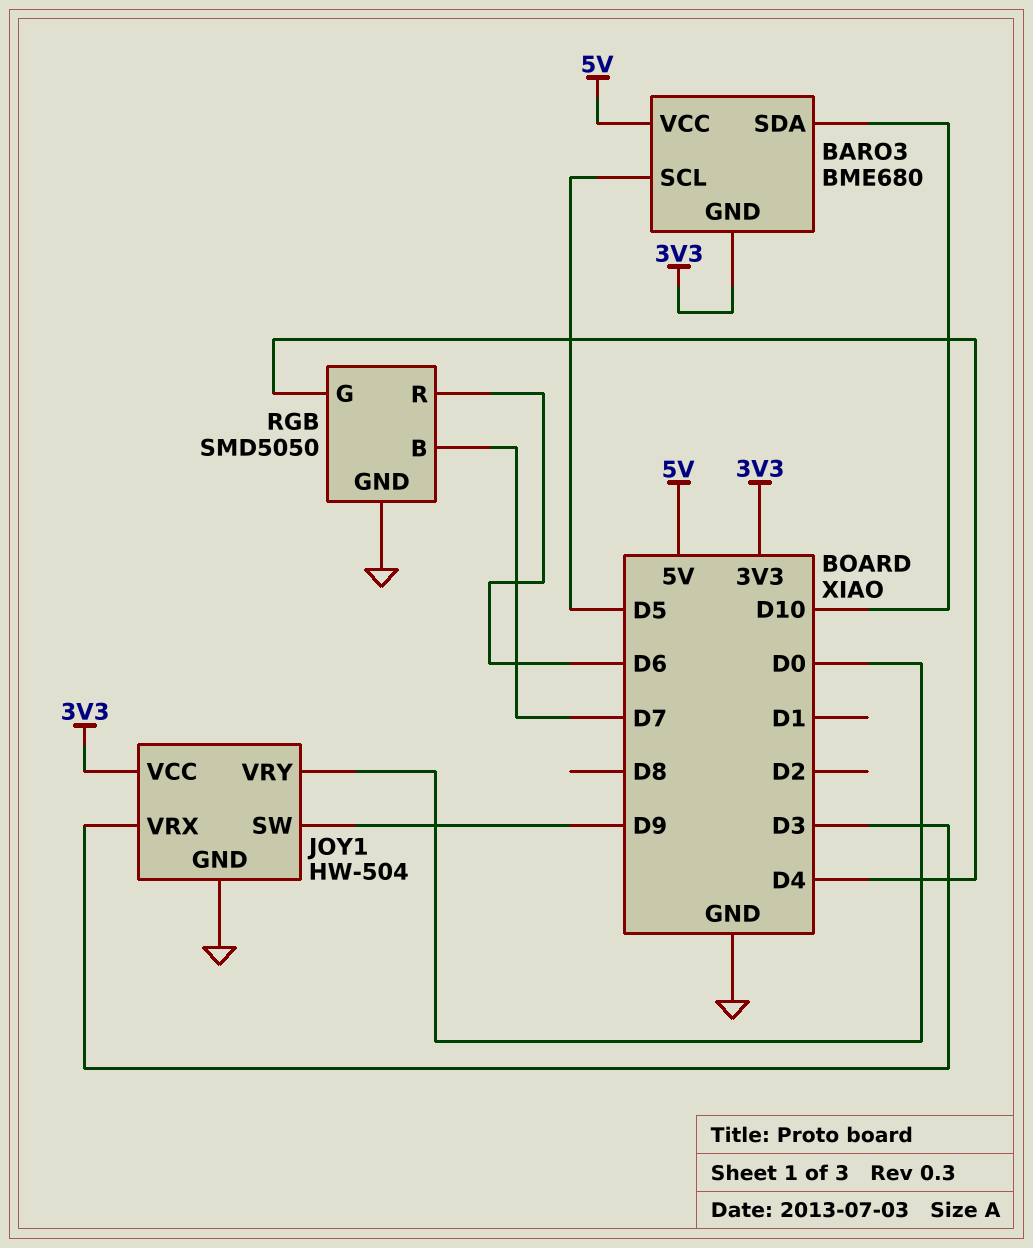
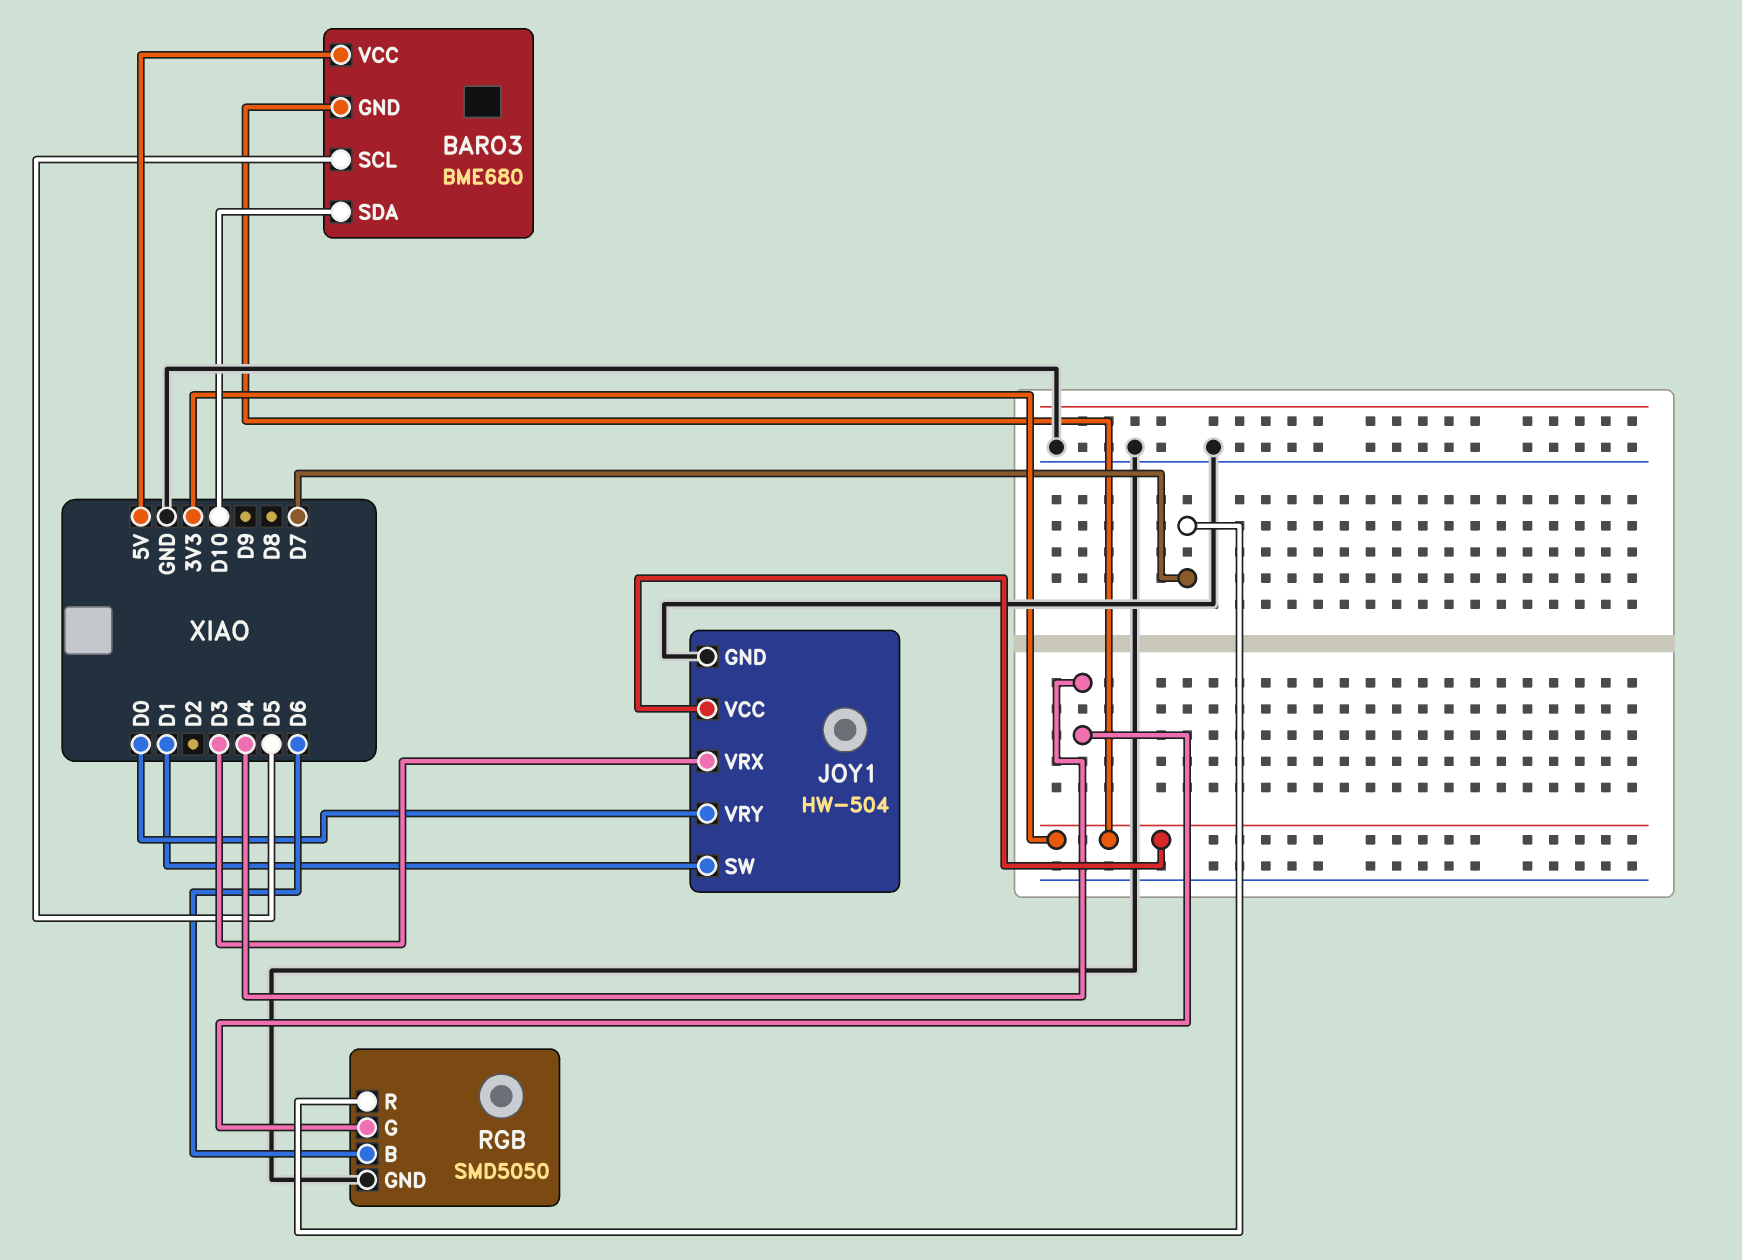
JOY1 pin SW: D9 -> D1
RGB pin B: D7 -> D6
RGB pin R: D6 -> D7

